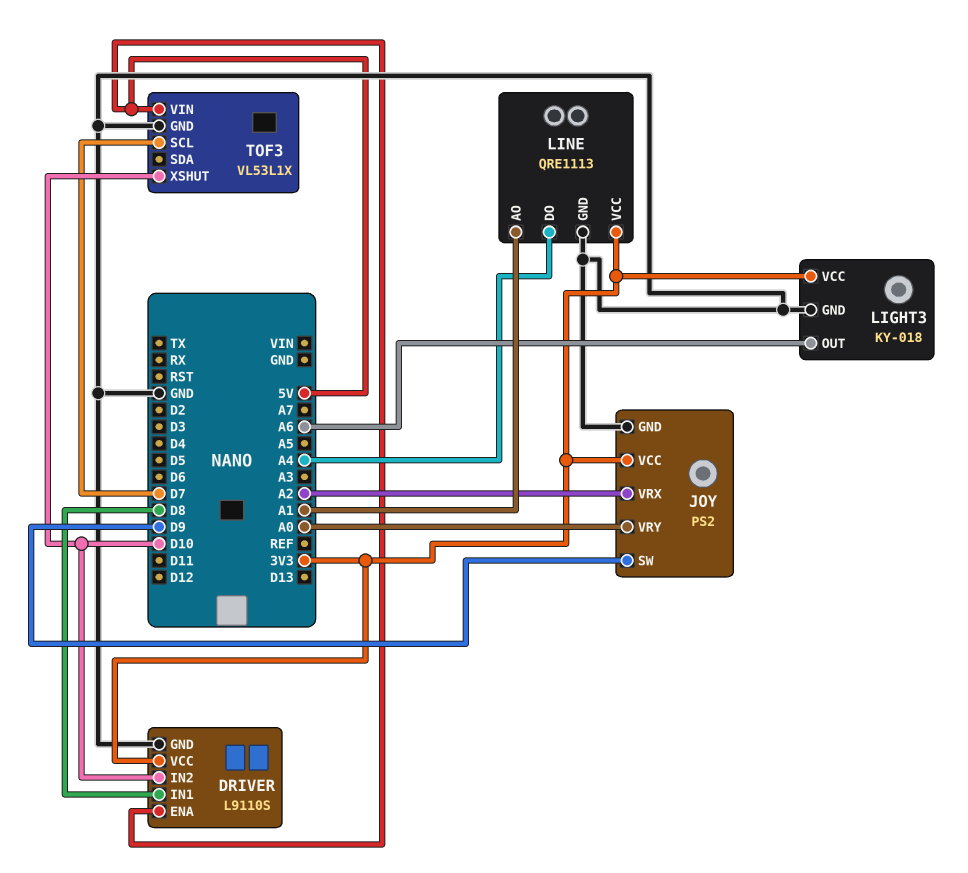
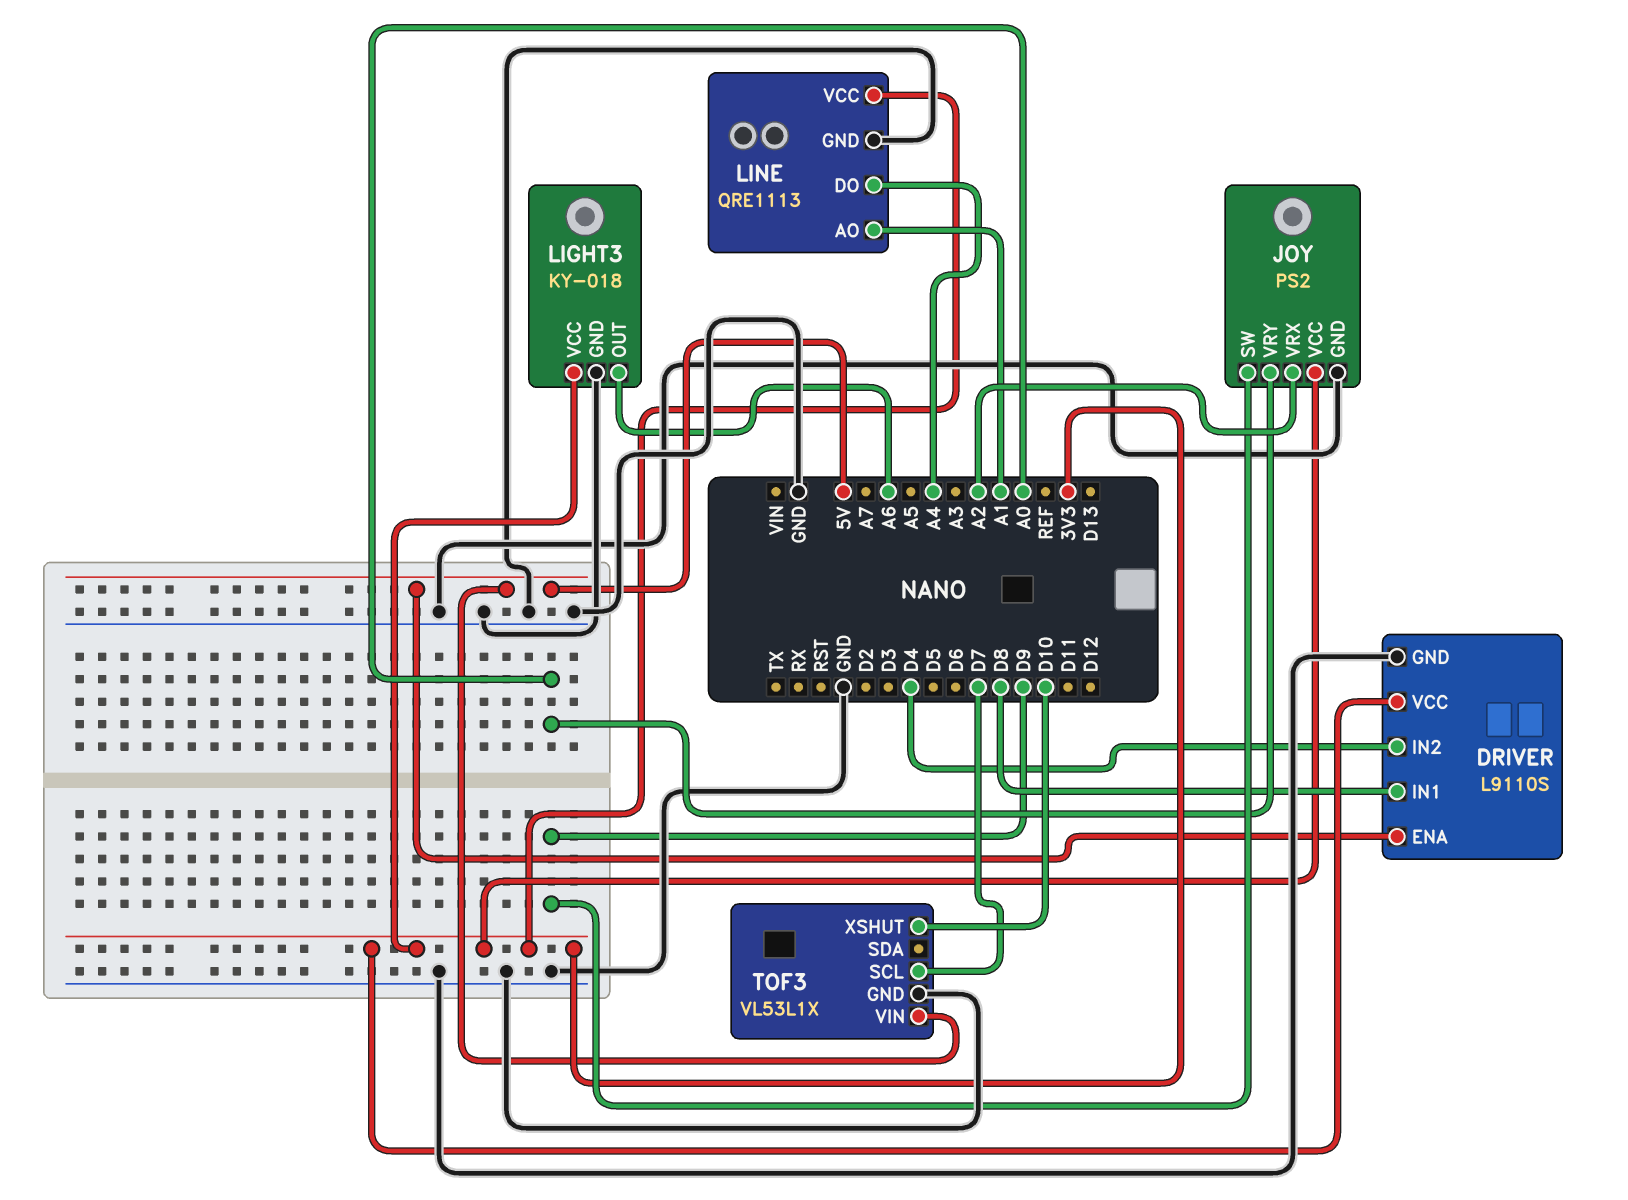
DRIVER pin IN2: D10 -> D4

